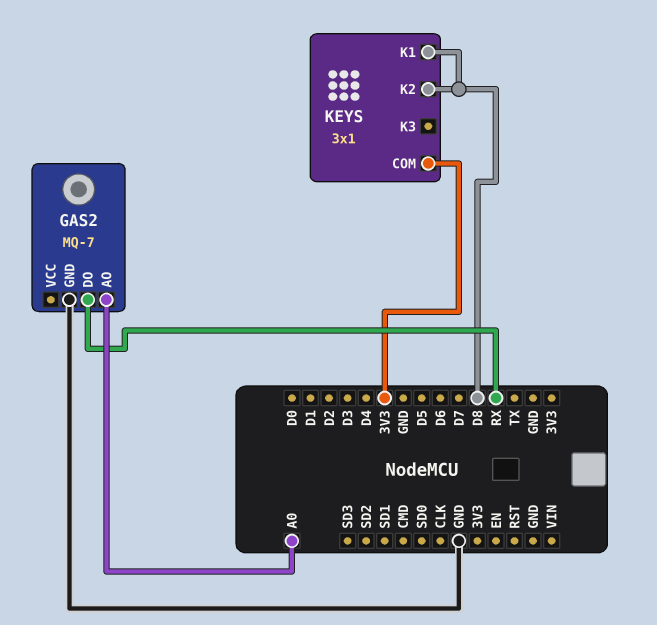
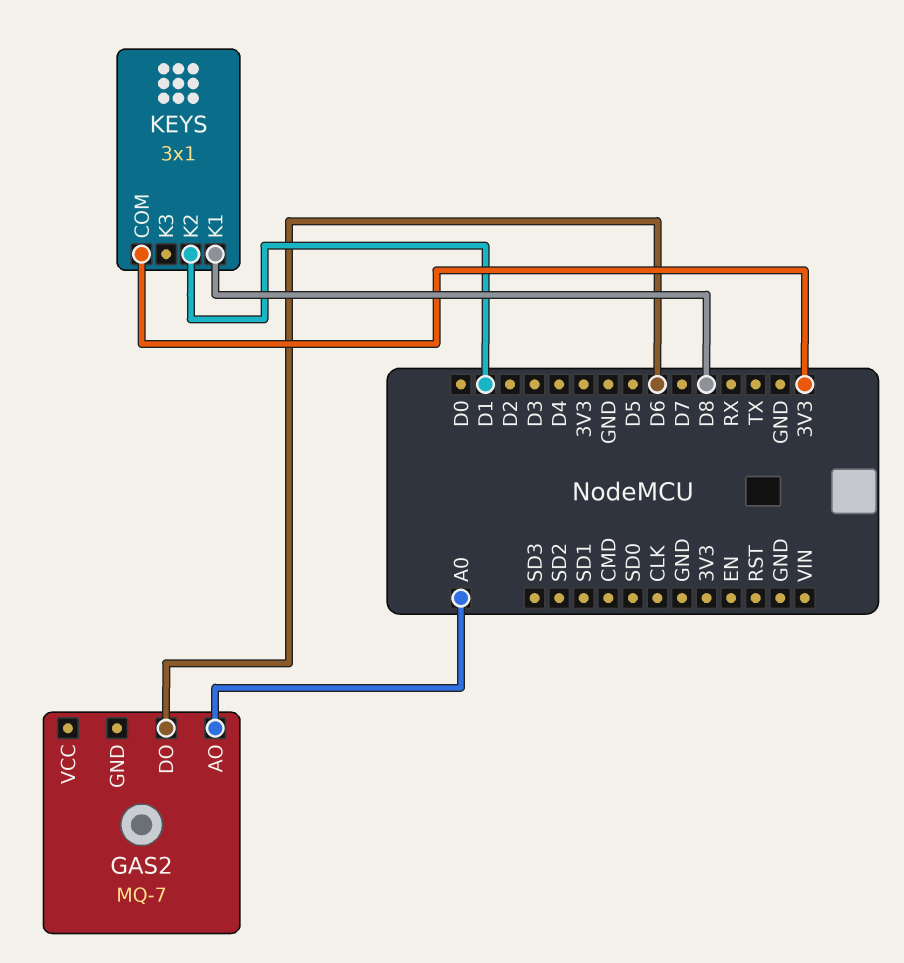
GAS2 pin DO: RX -> D6
GAS2 pin GND: GND -> none
KEYS pin K2: D8 -> D1

